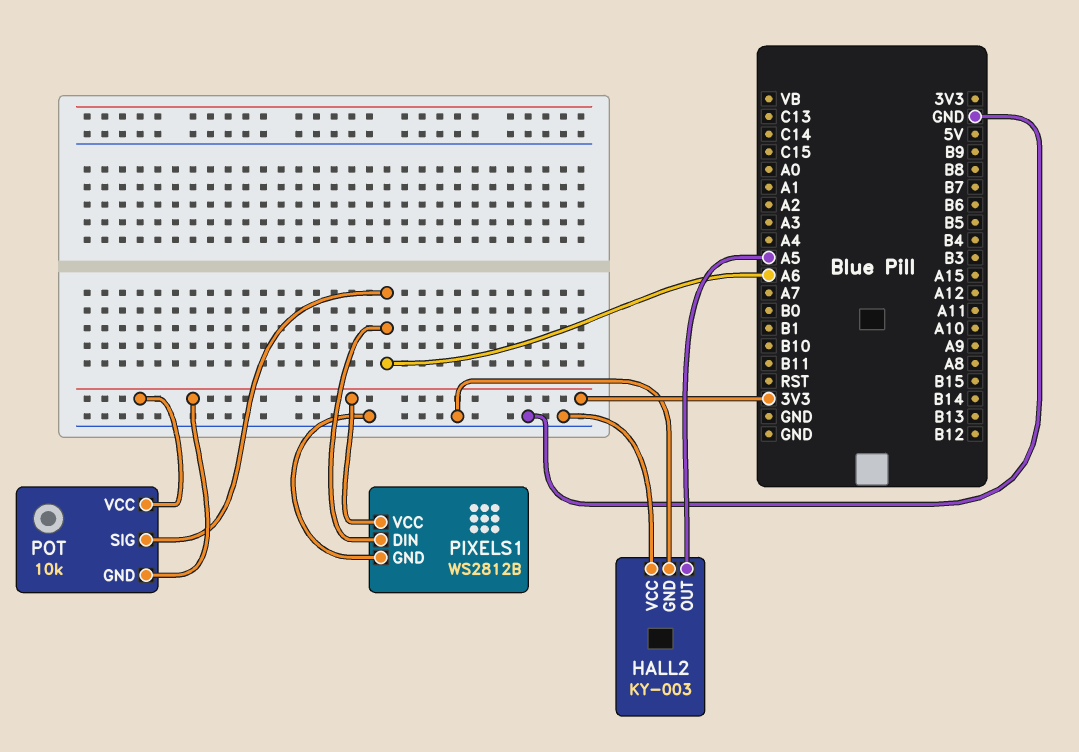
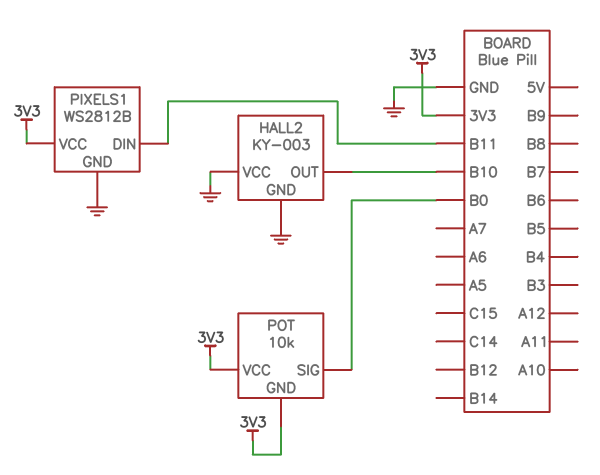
HALL2 pin OUT: A5 -> B10
PIXELS1 pin DIN: A6 -> B11
POT pin SIG: A6 -> B0

